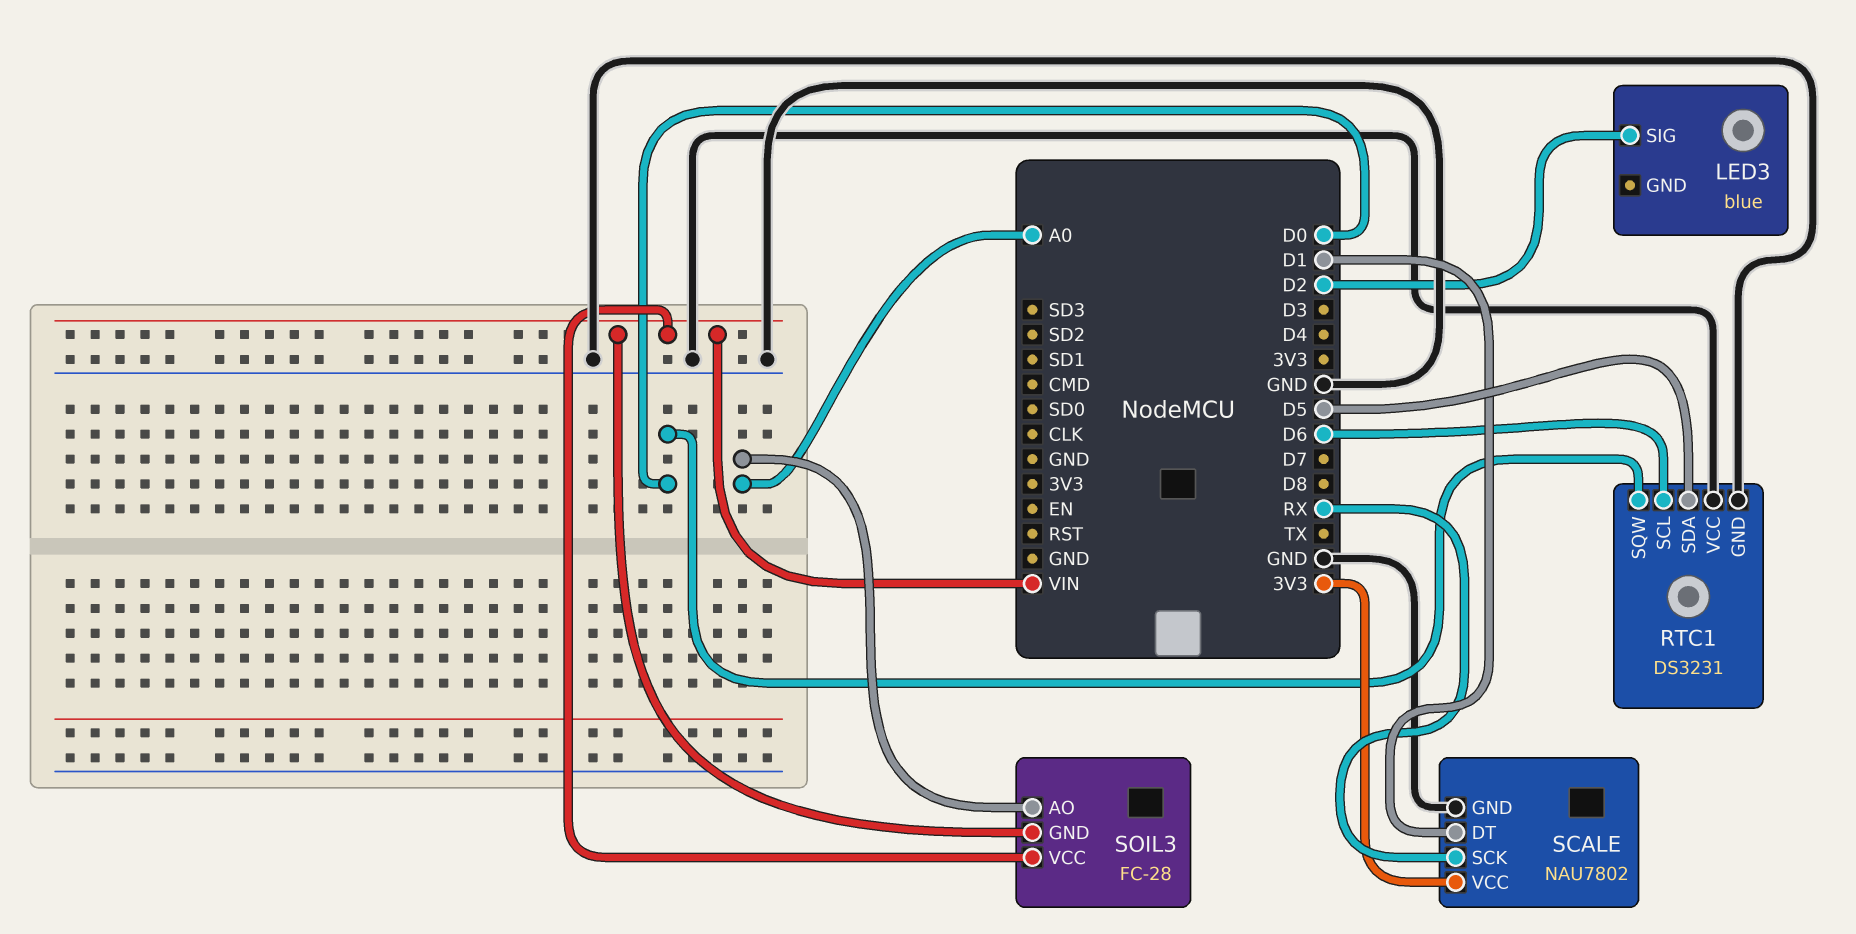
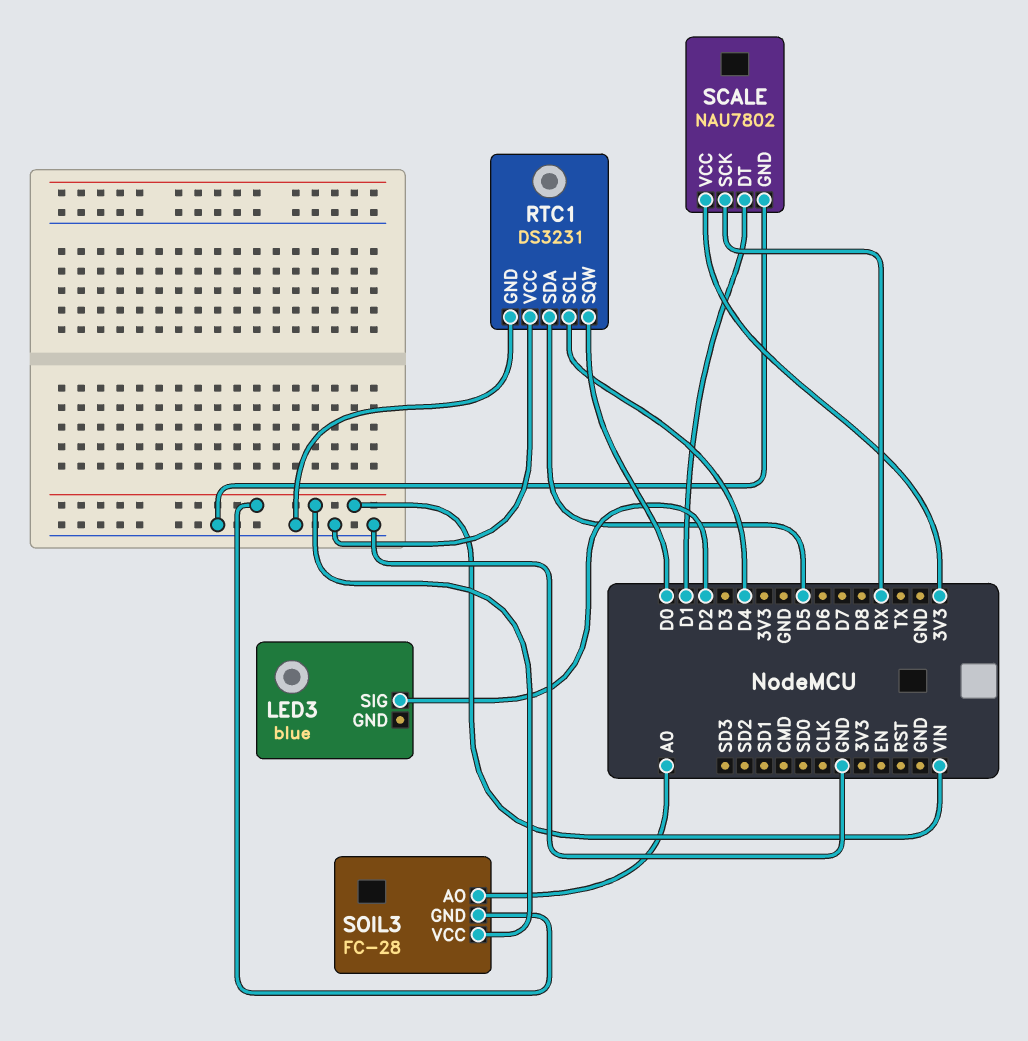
RTC1 pin SCL: D6 -> D4

